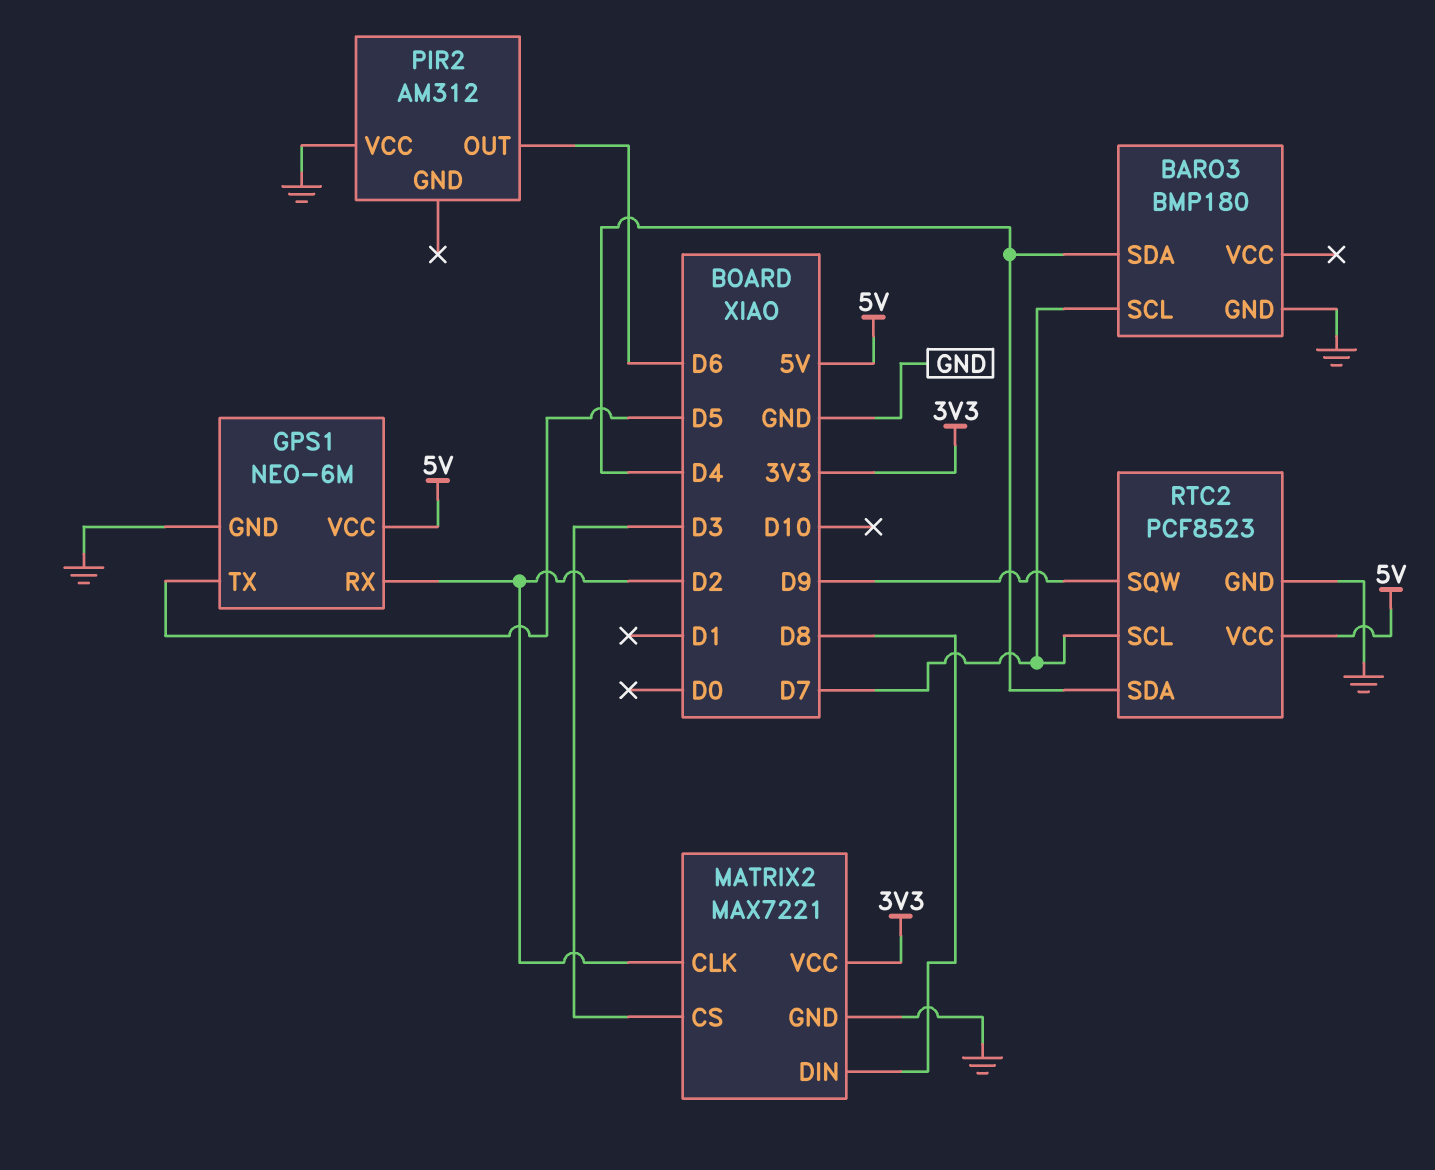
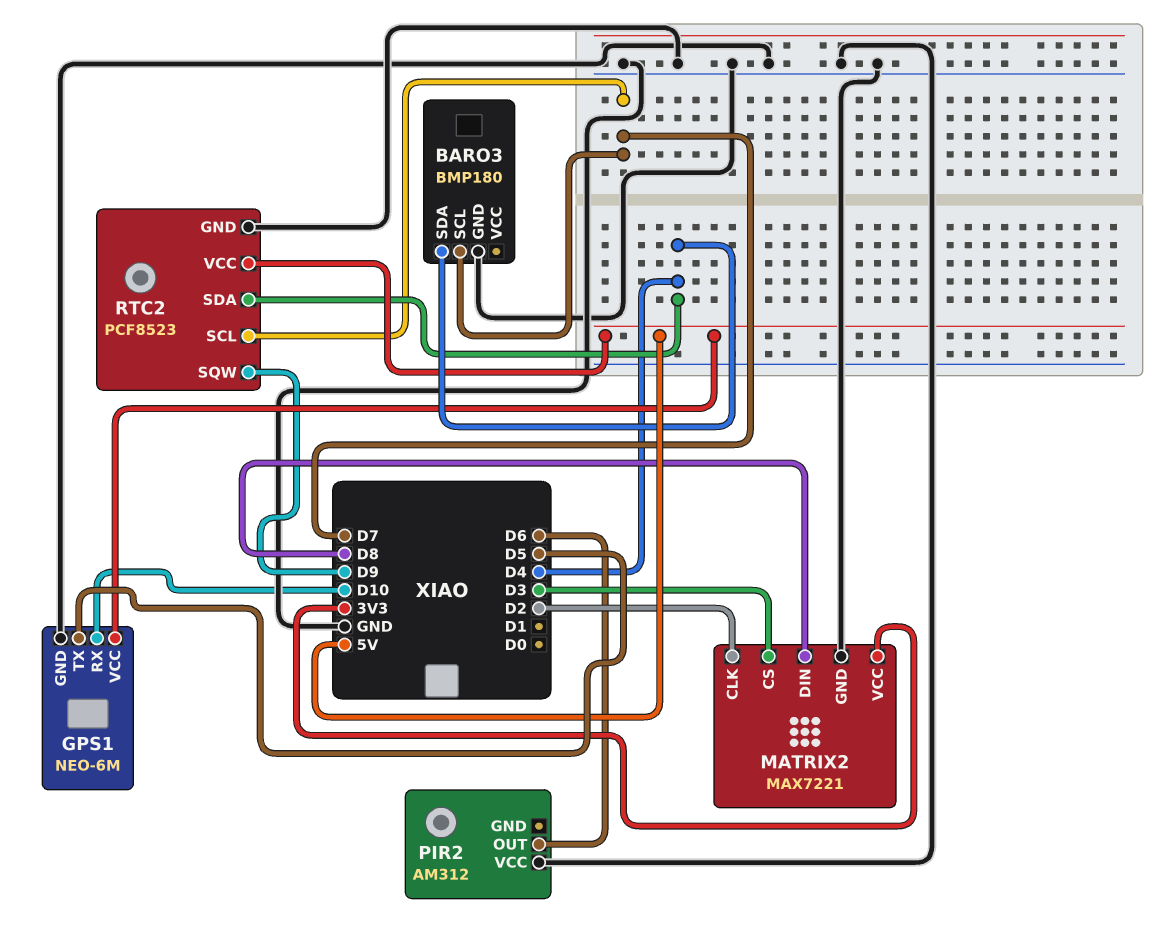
GPS1 pin RX: D2 -> D10

